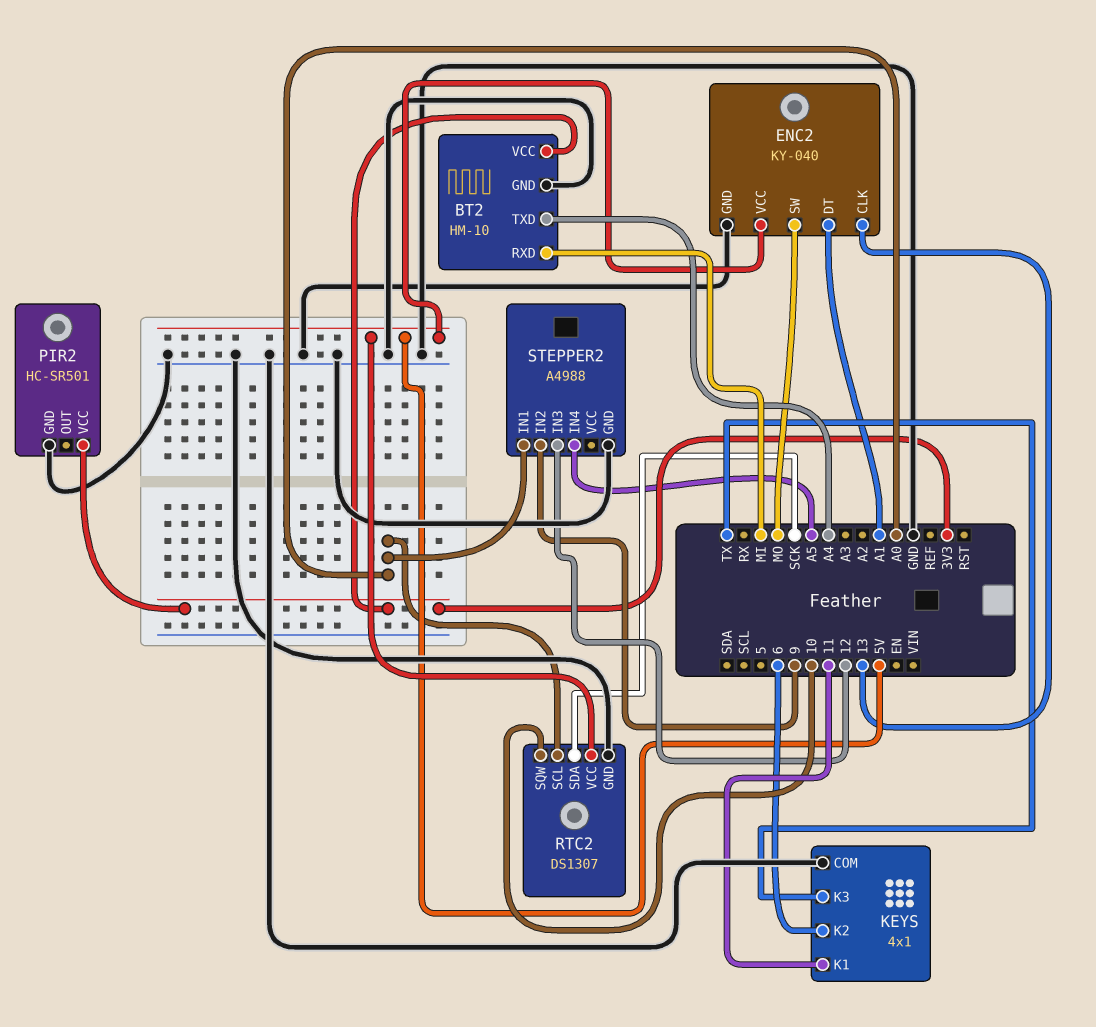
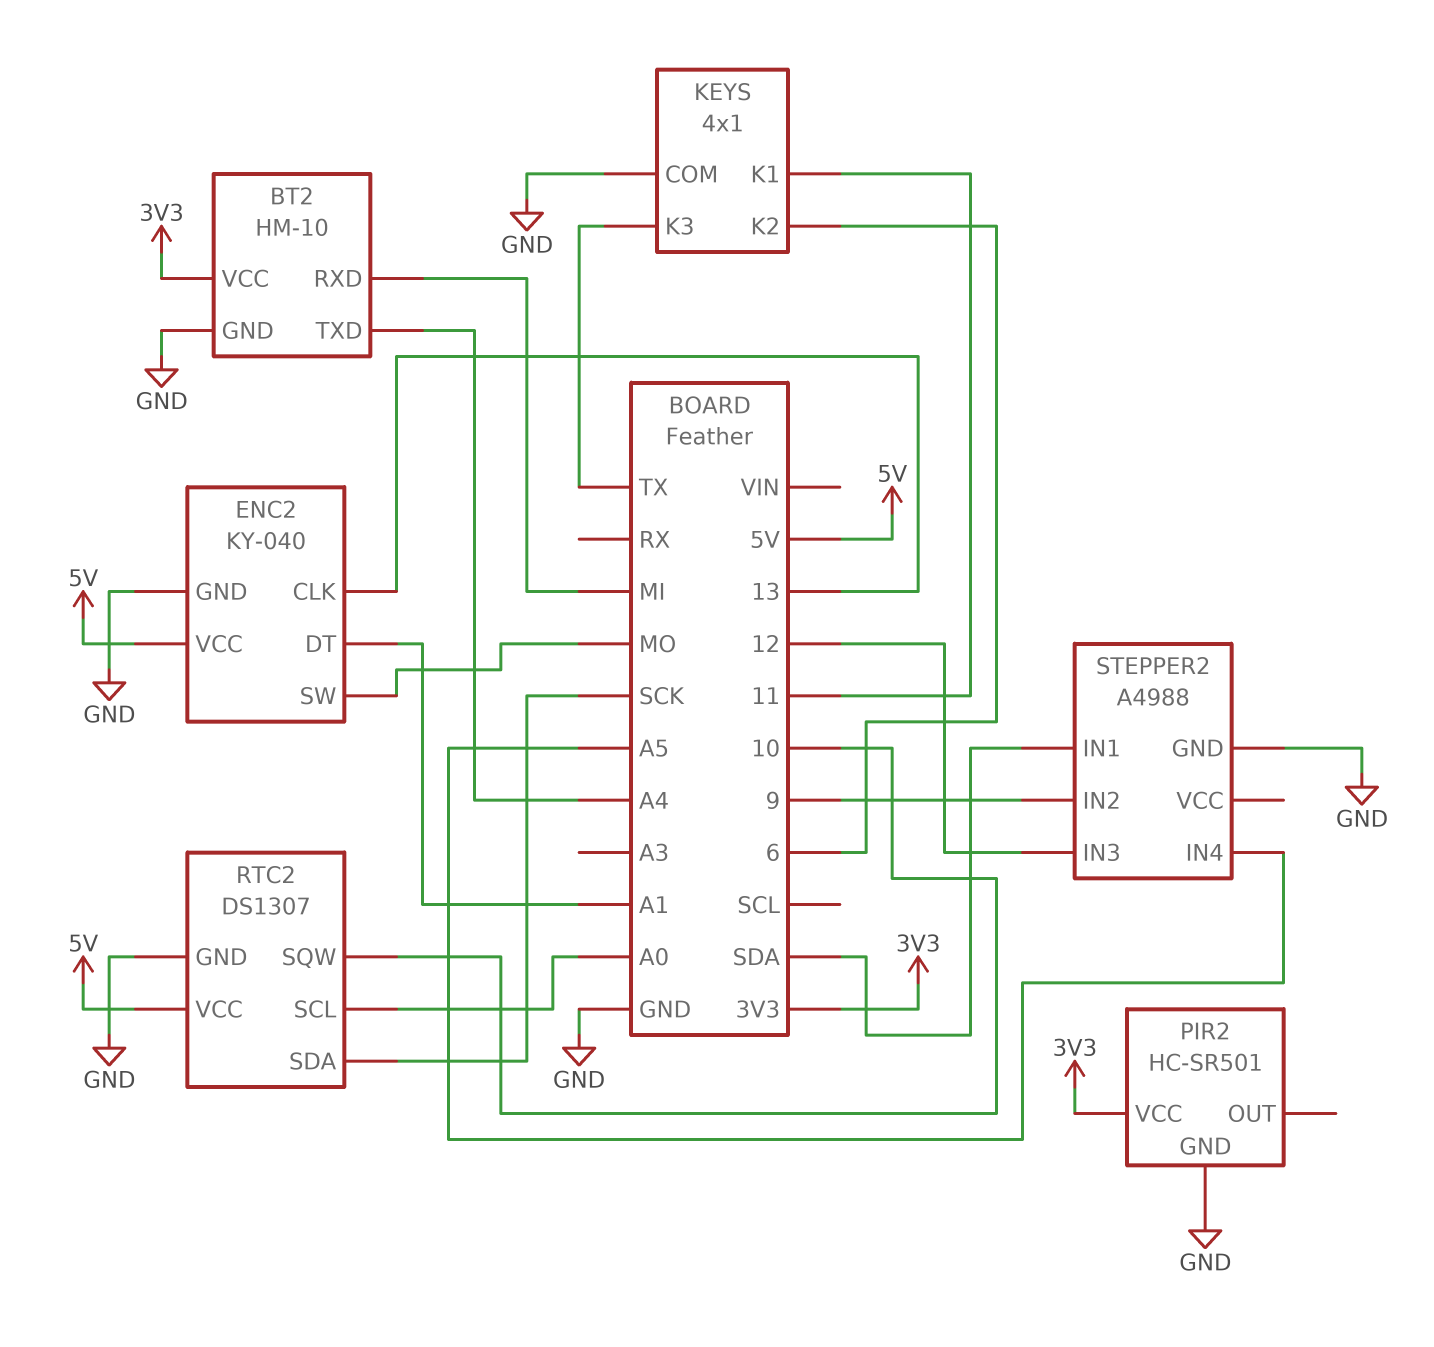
STEPPER2 pin IN1: A0 -> SDA

